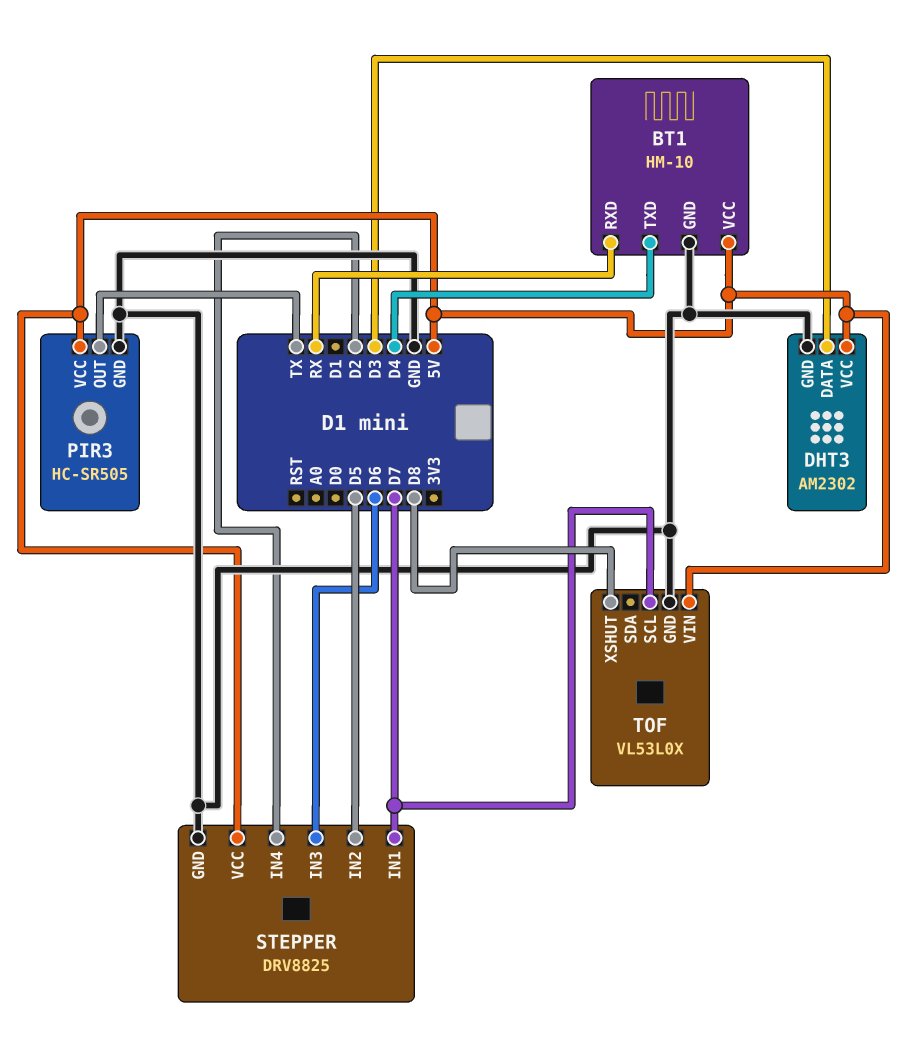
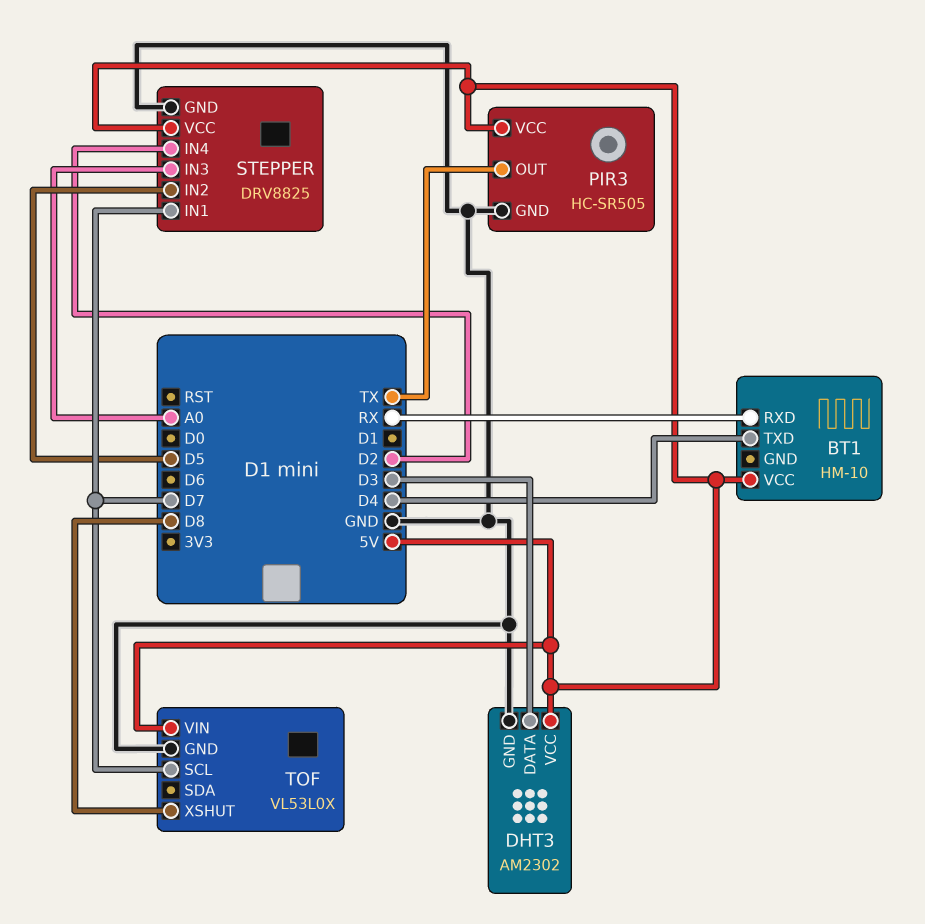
BT1 pin GND: GND -> none
STEPPER pin IN3: D6 -> A0

